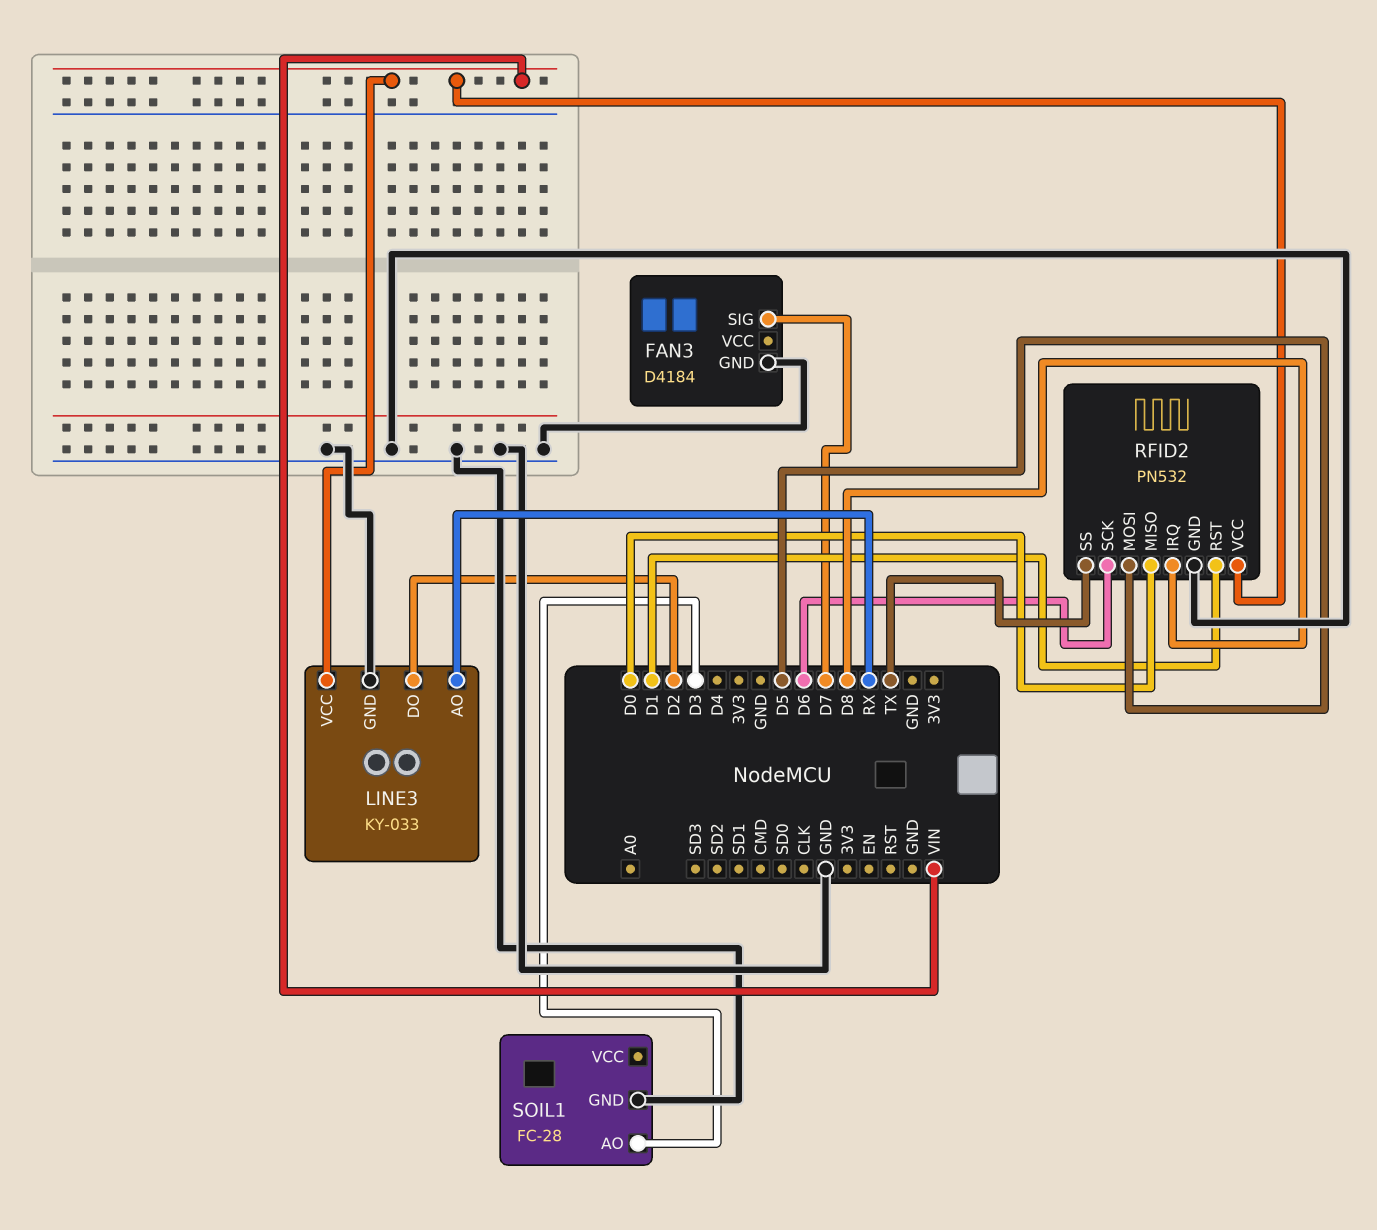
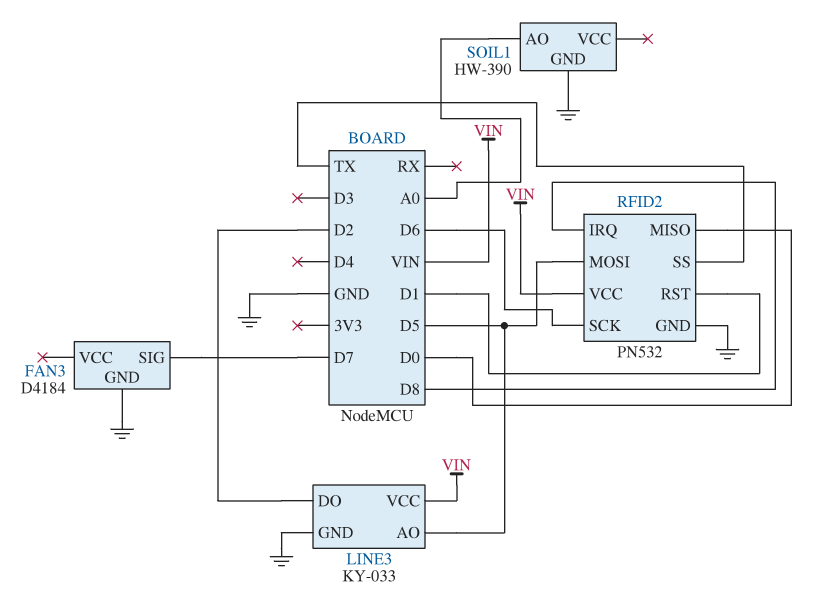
LINE3 pin AO: RX -> D5
SOIL1: FC-28 -> HW-390
SOIL1 pin AO: D3 -> A0

